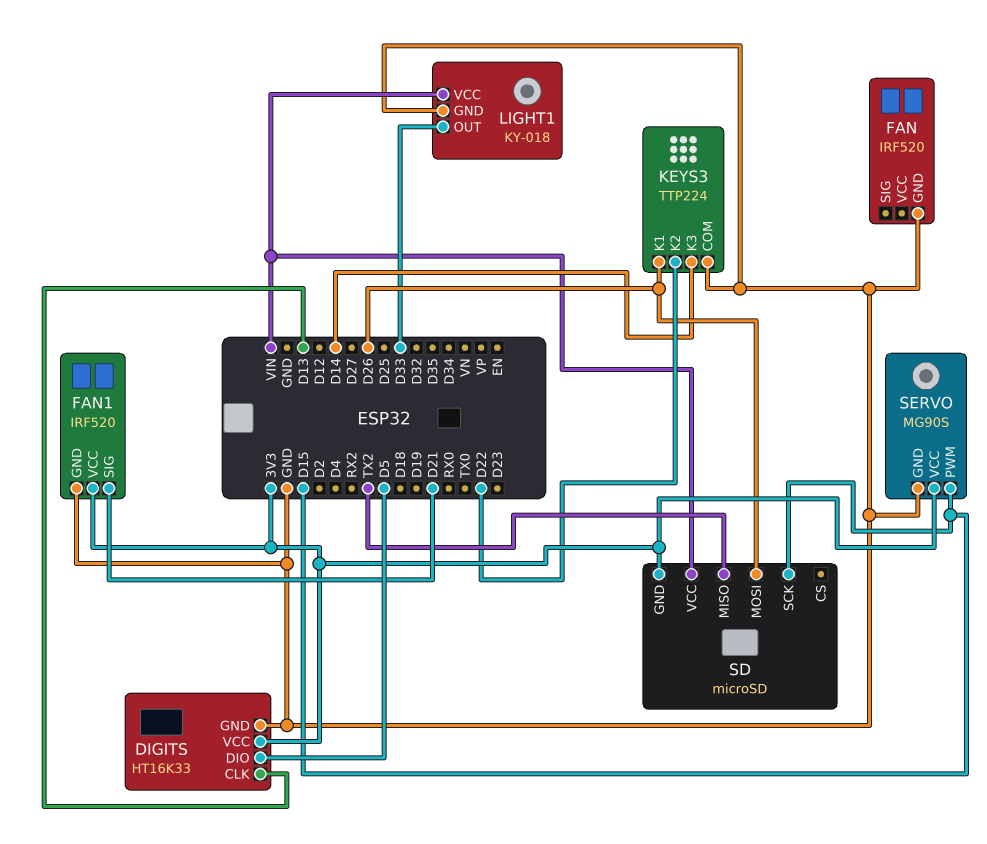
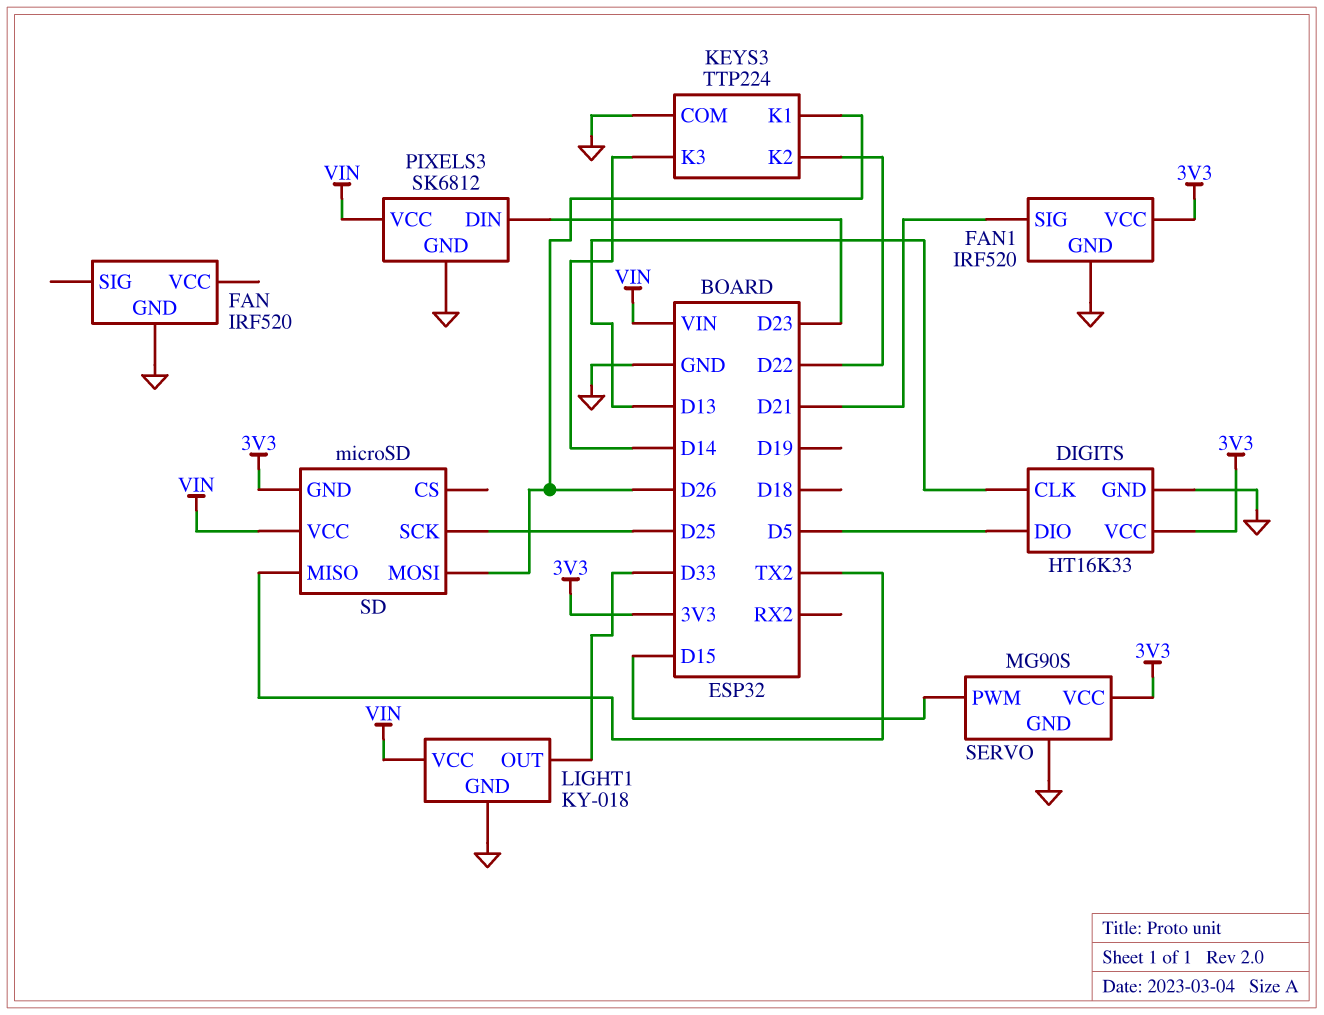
PIXELS3: none -> SK6812
PIXELS3 pin DIN: none -> D23
PIXELS3 pin GND: none -> GND
PIXELS3 pin VCC: none -> VIN
SD pin SCK: D15 -> D25

